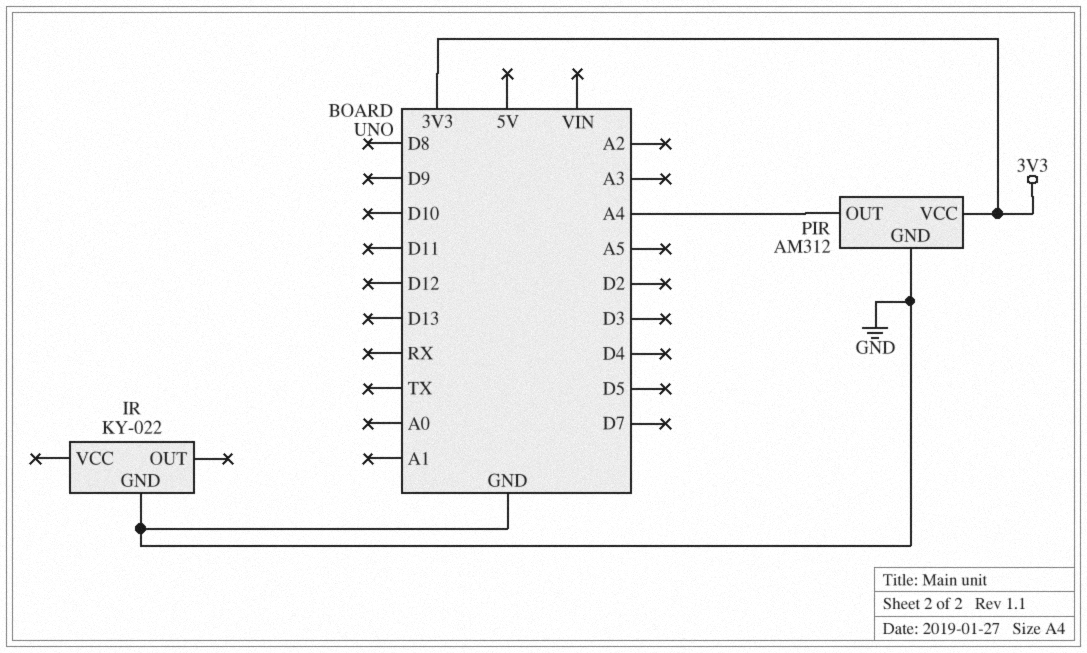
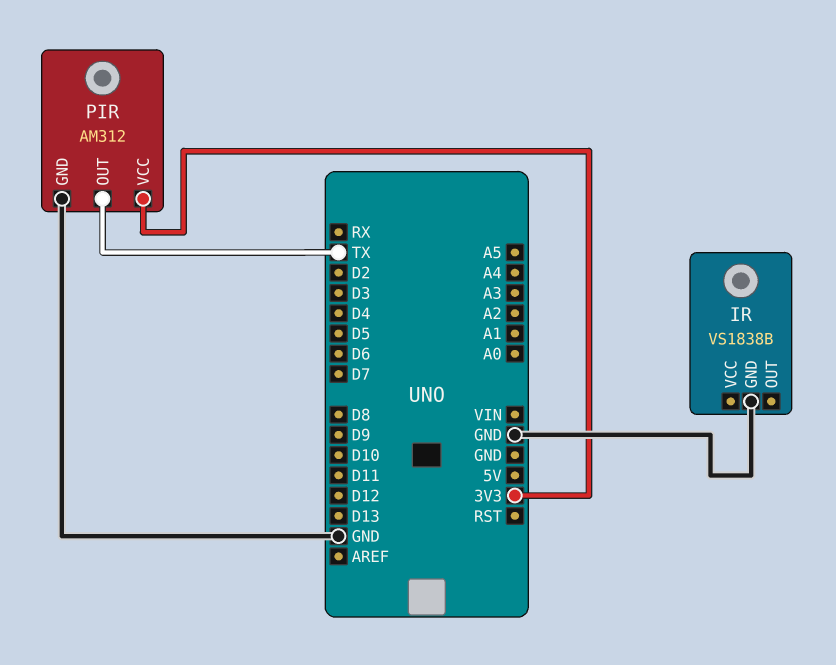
IR: KY-022 -> VS1838B
PIR pin OUT: A4 -> TX

